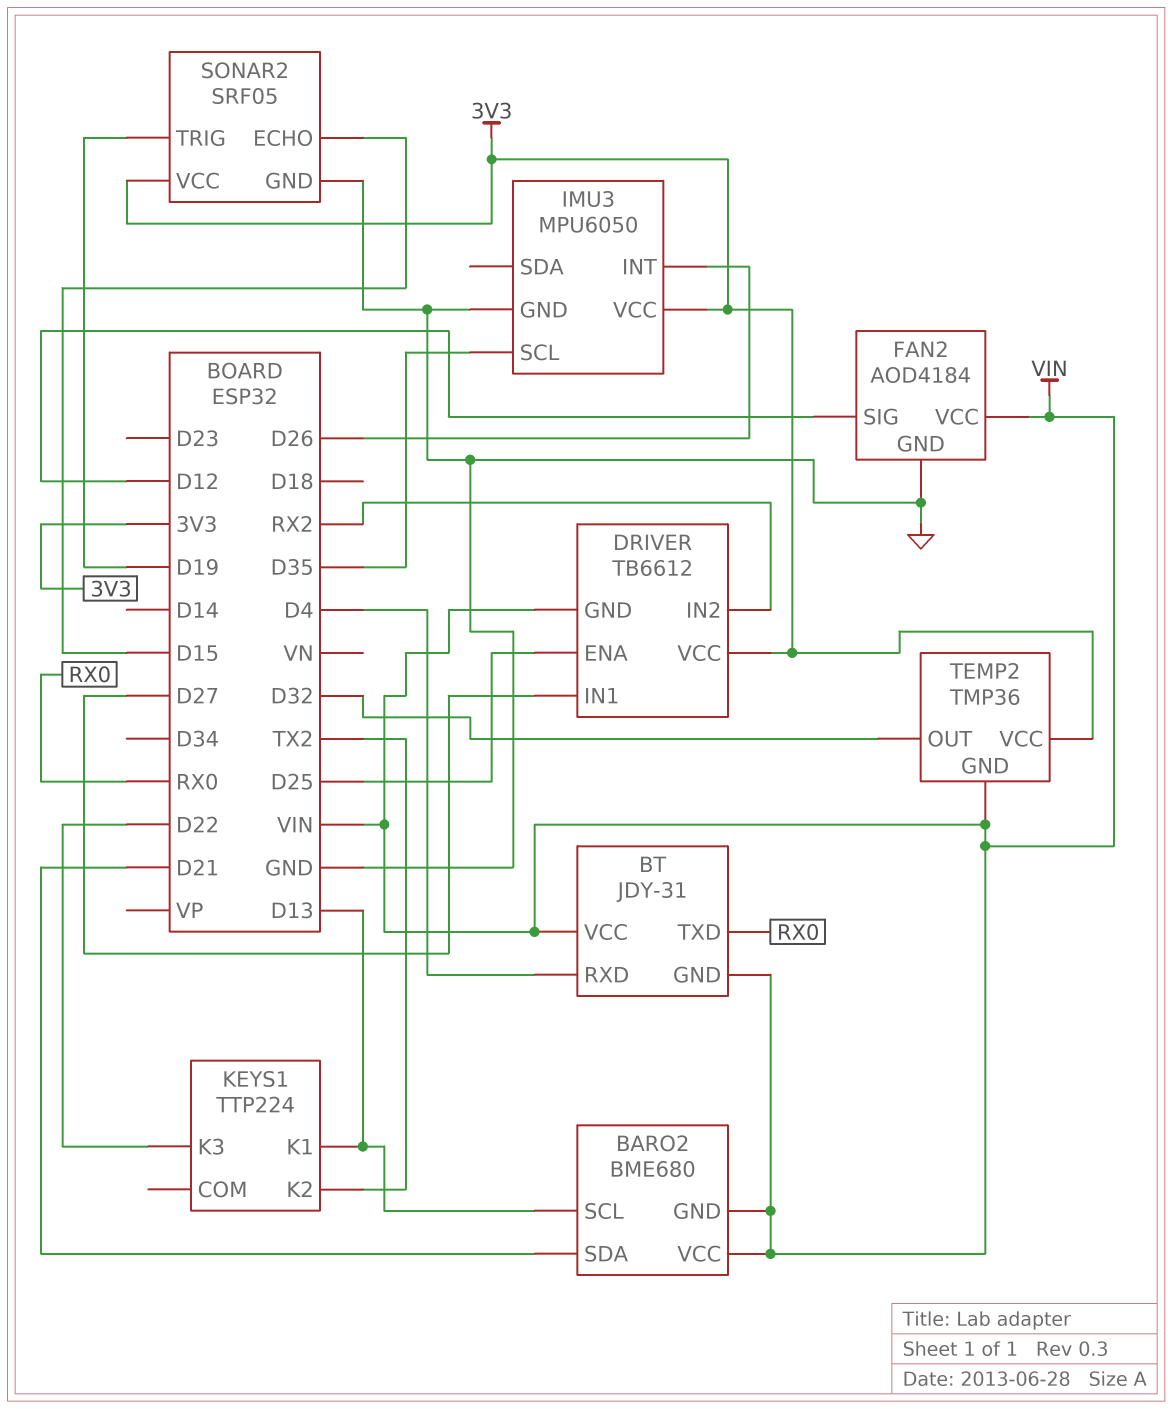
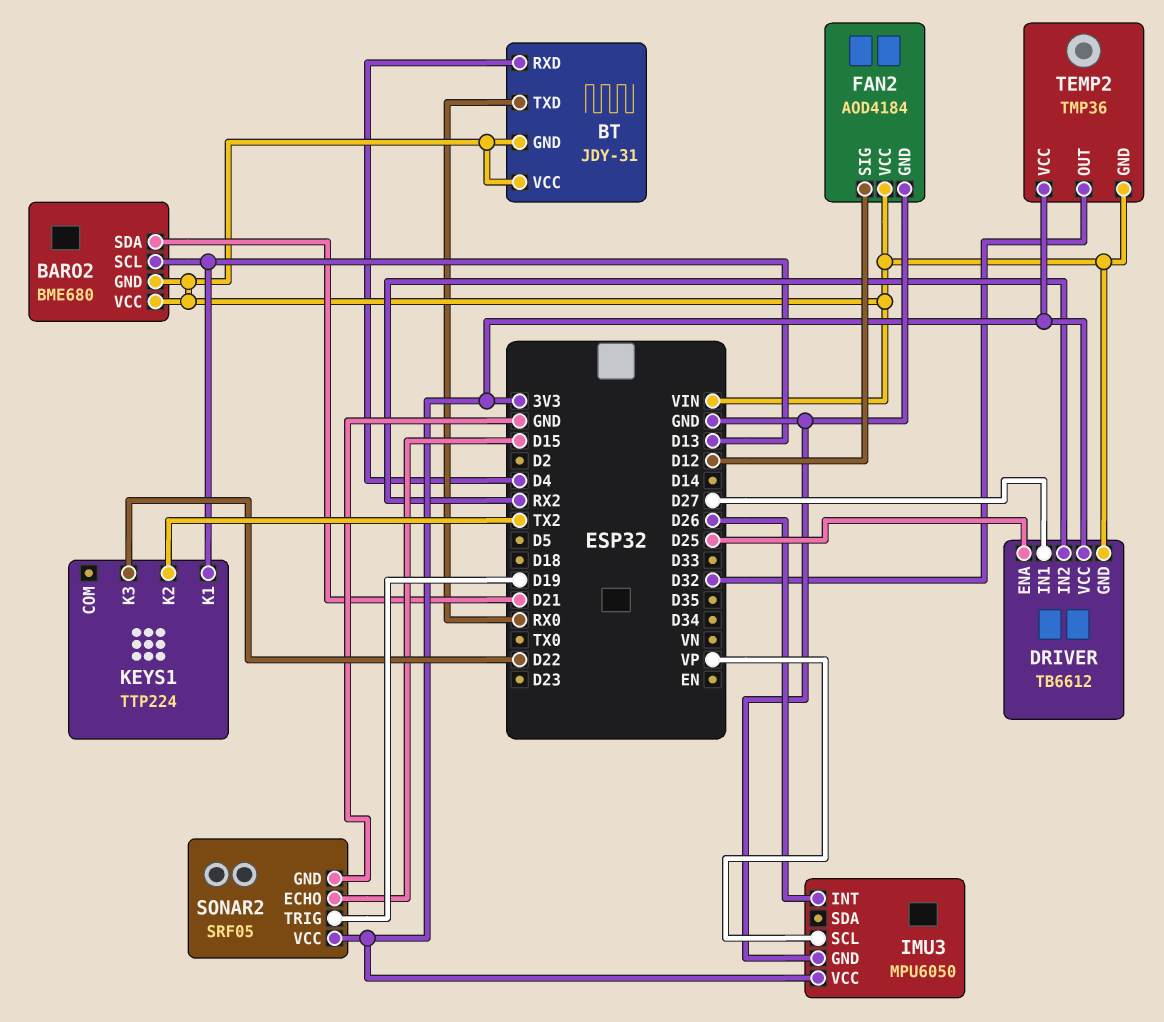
IMU3 pin SCL: D35 -> VP

